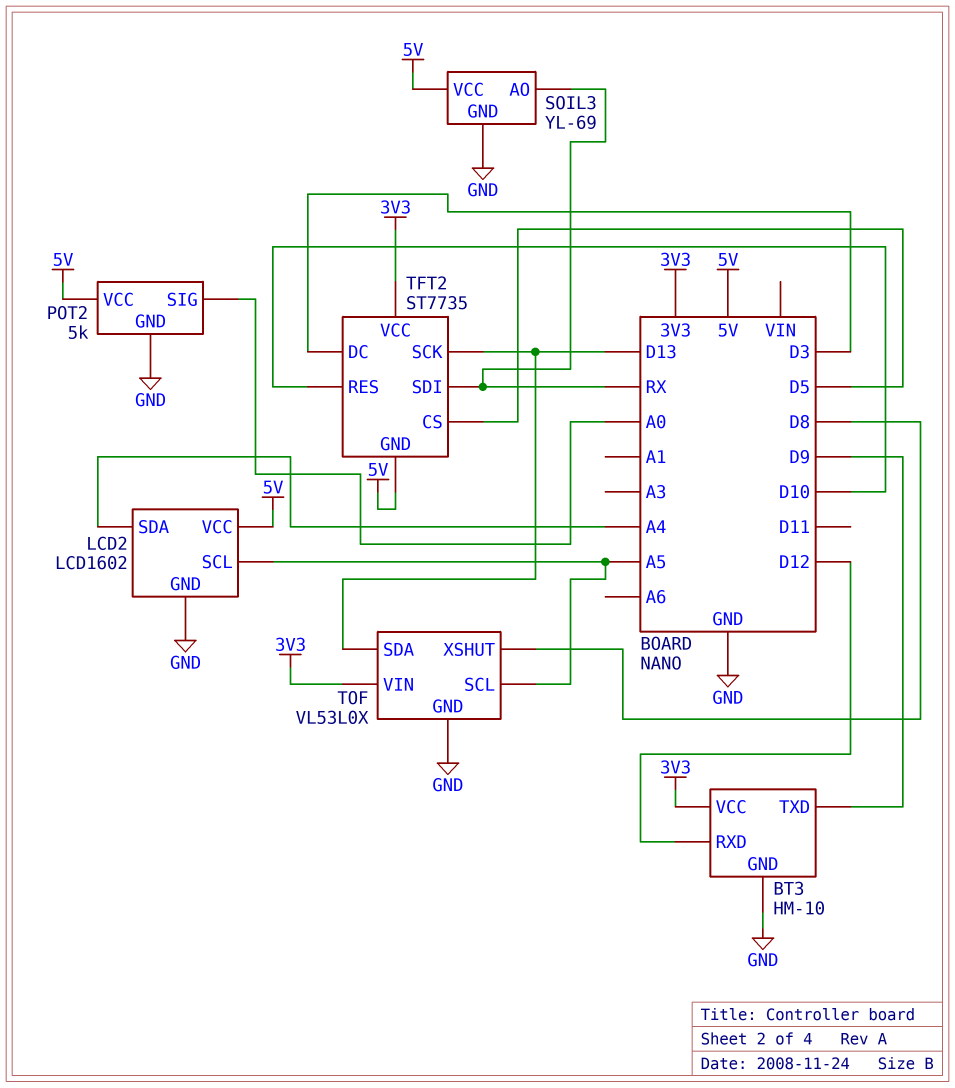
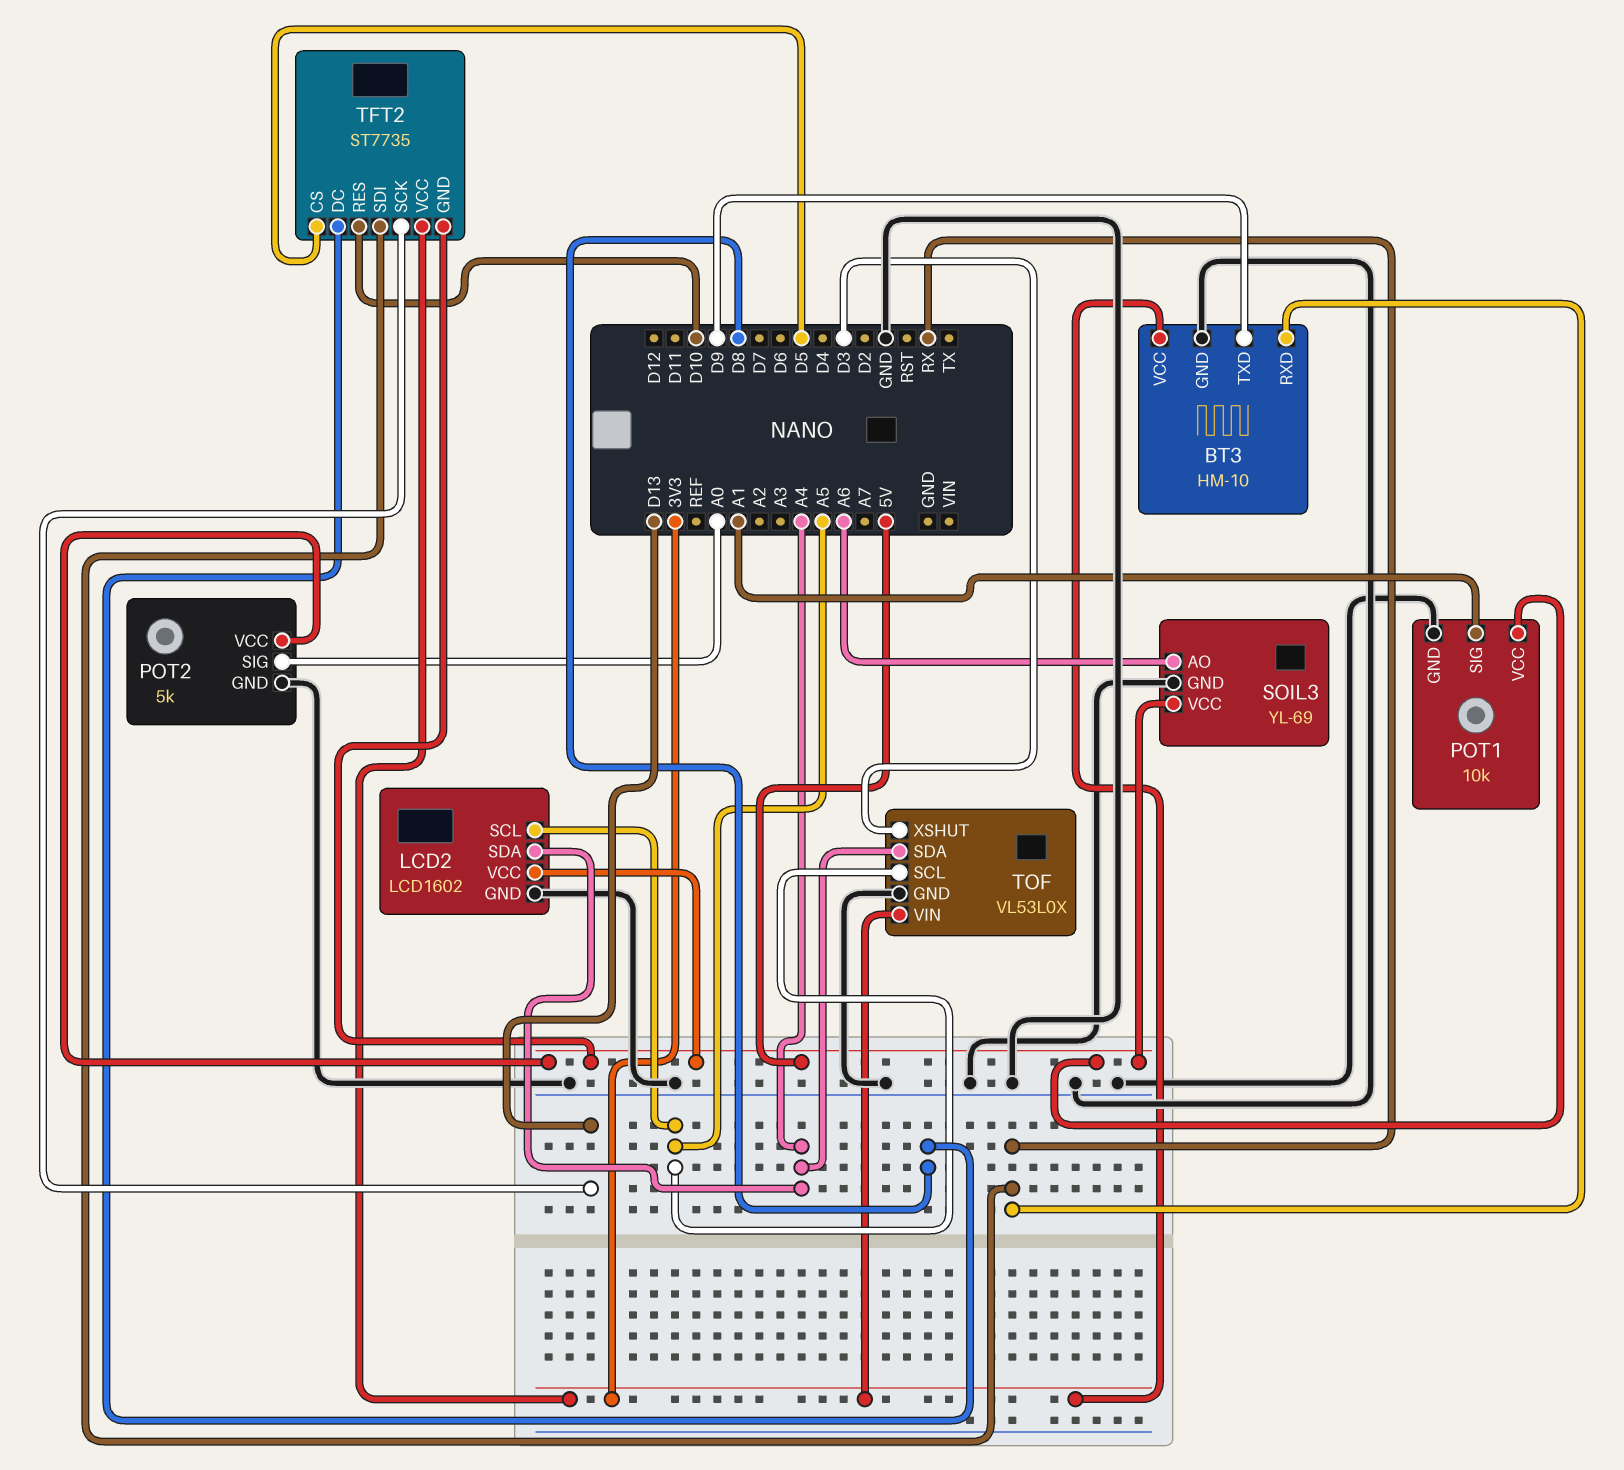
BT3 pin RXD: D12 -> RX
POT1: none -> 10k
POT1 pin GND: none -> GND
POT1 pin SIG: none -> A1
POT1 pin VCC: none -> 5V
SOIL3 pin AO: RX -> A6
TFT2 pin DC: D3 -> D8
TOF pin SDA: D13 -> A4
TOF pin XSHUT: D8 -> D3

